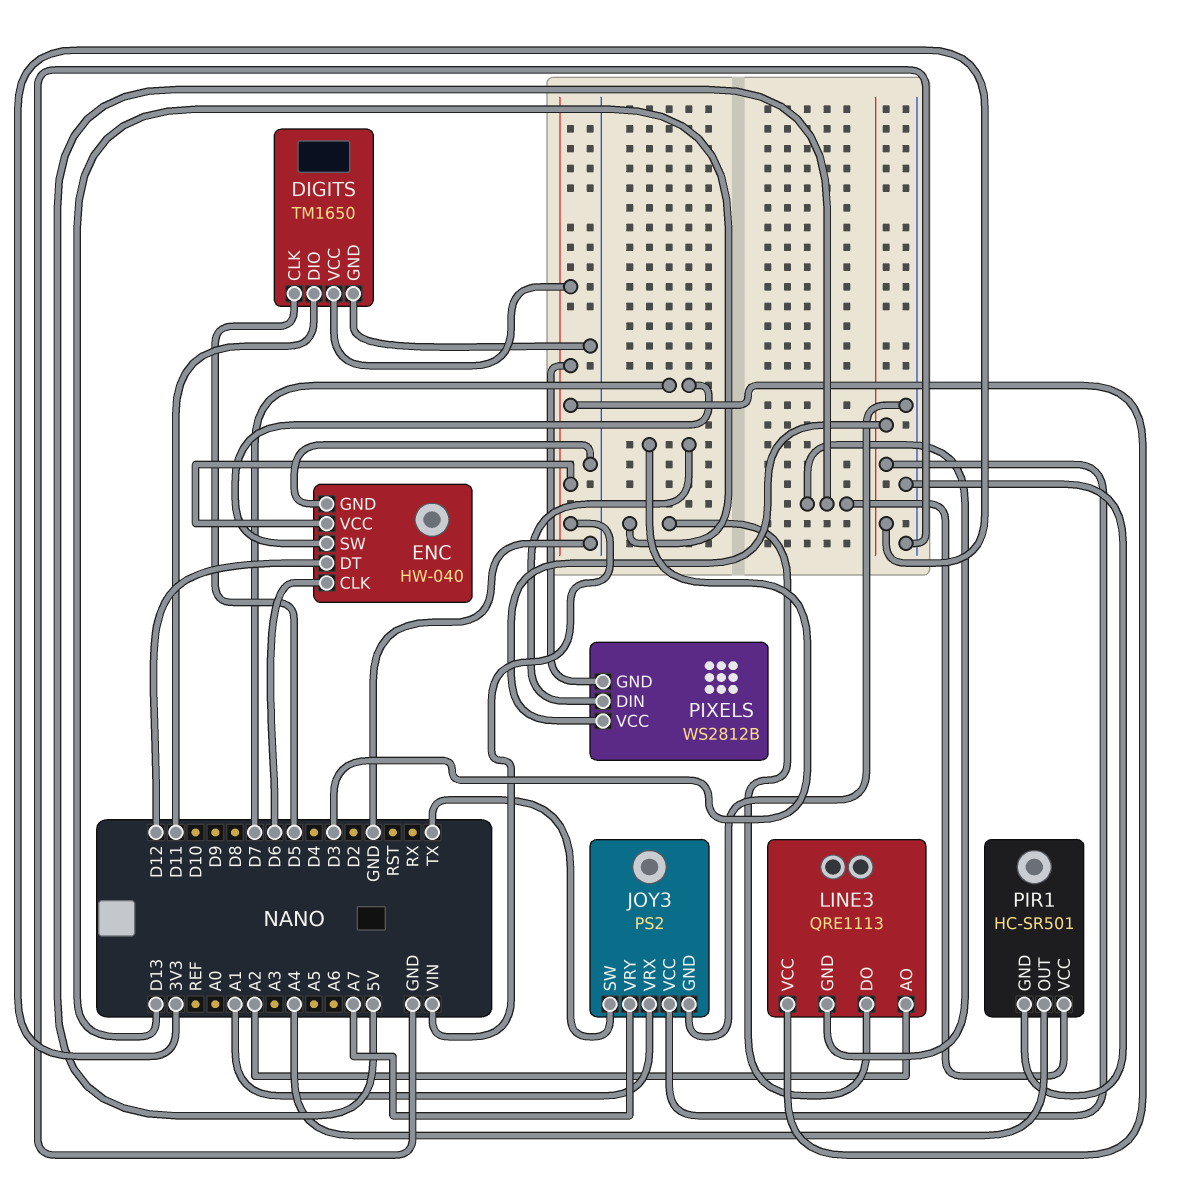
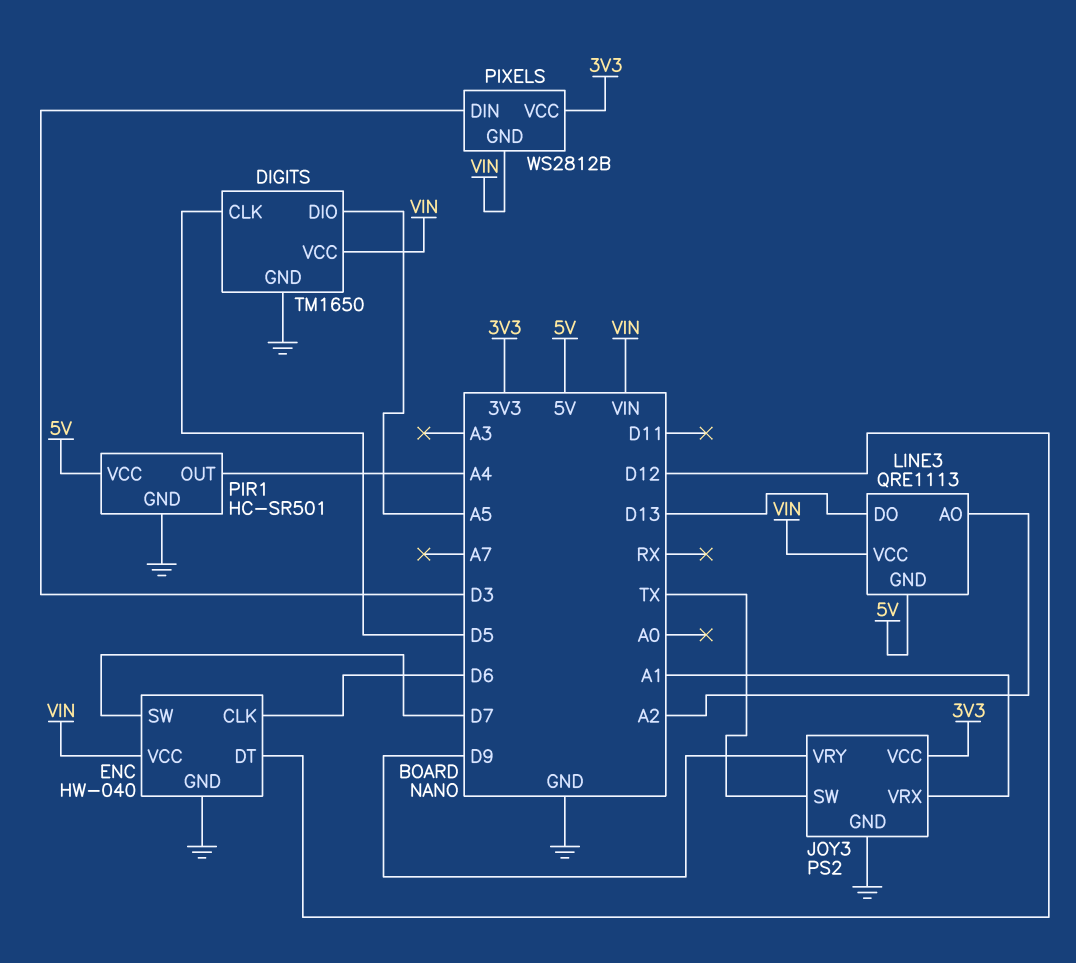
DIGITS pin DIO: D11 -> A5
JOY3 pin VRY: A7 -> D9

